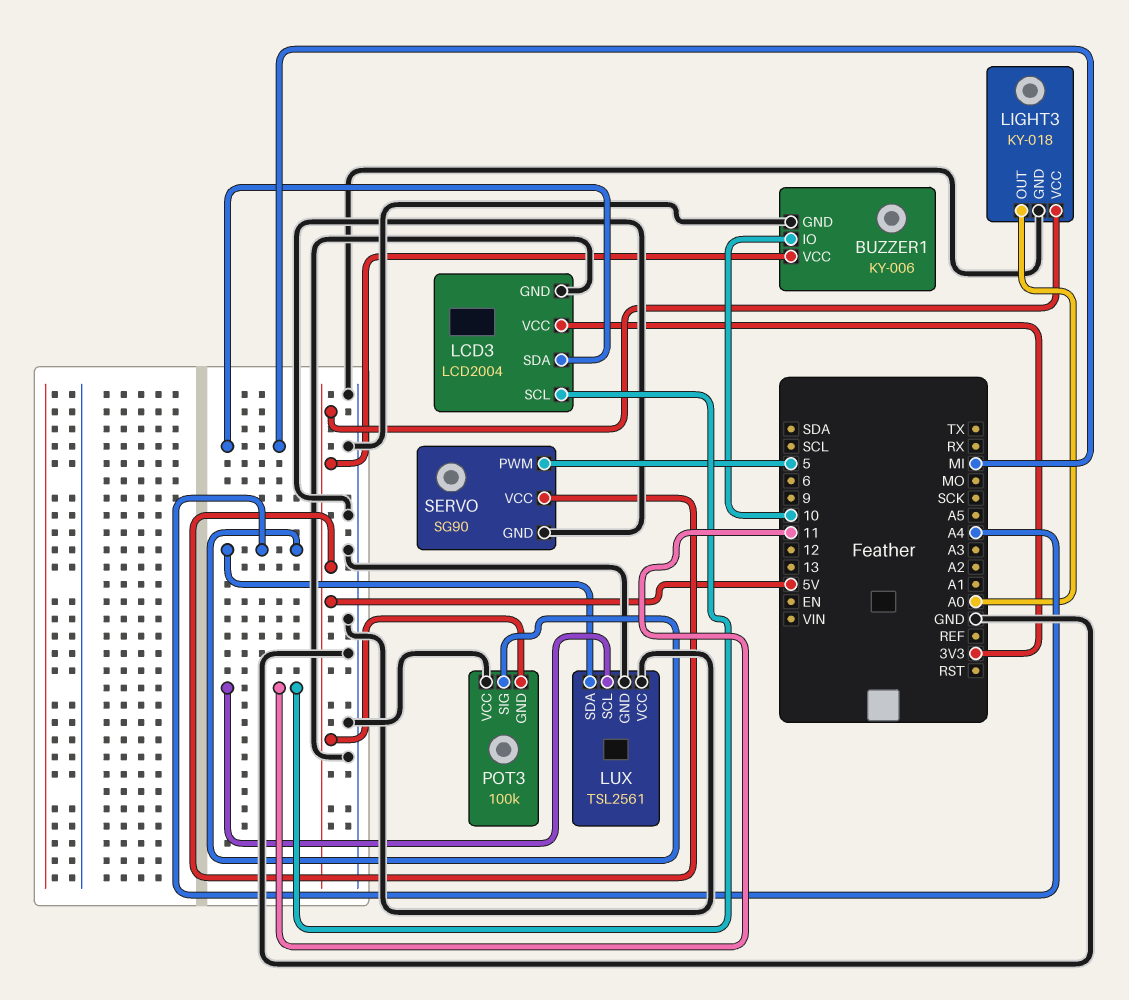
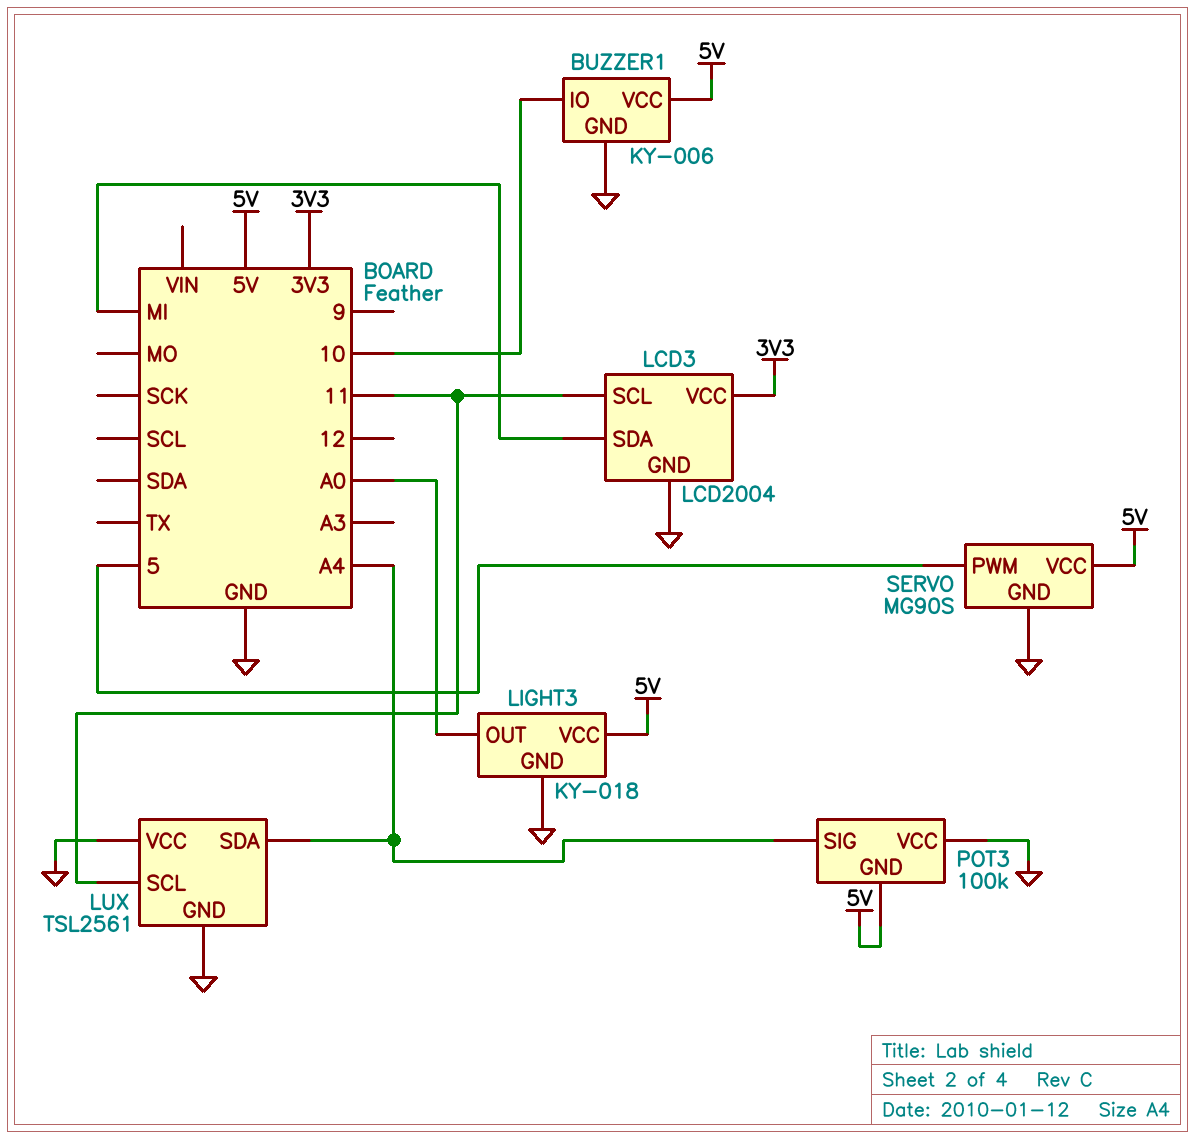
SERVO: SG90 -> MG90S

